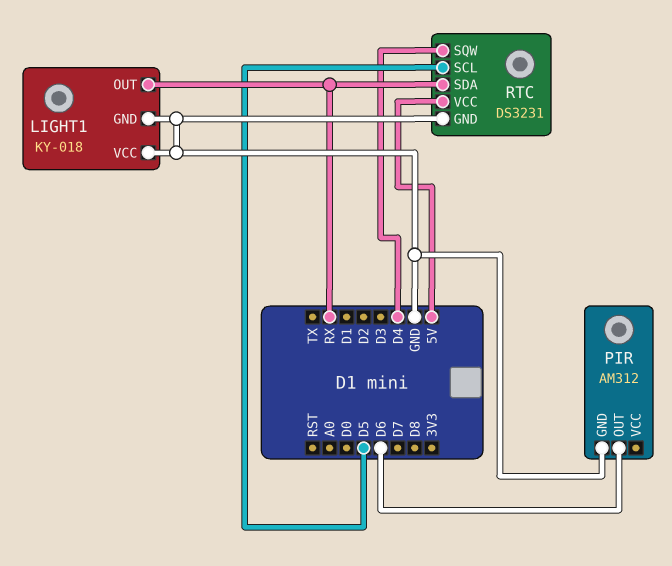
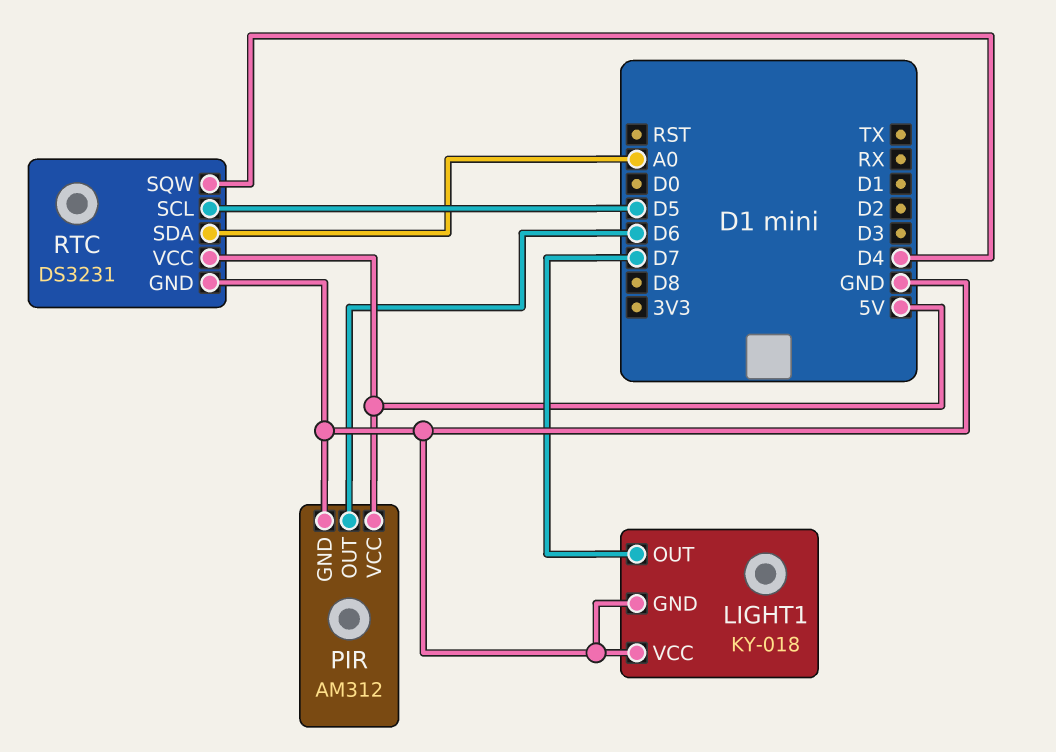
LIGHT1 pin OUT: RX -> D7
PIR pin VCC: none -> 5V
RTC pin SDA: RX -> A0

